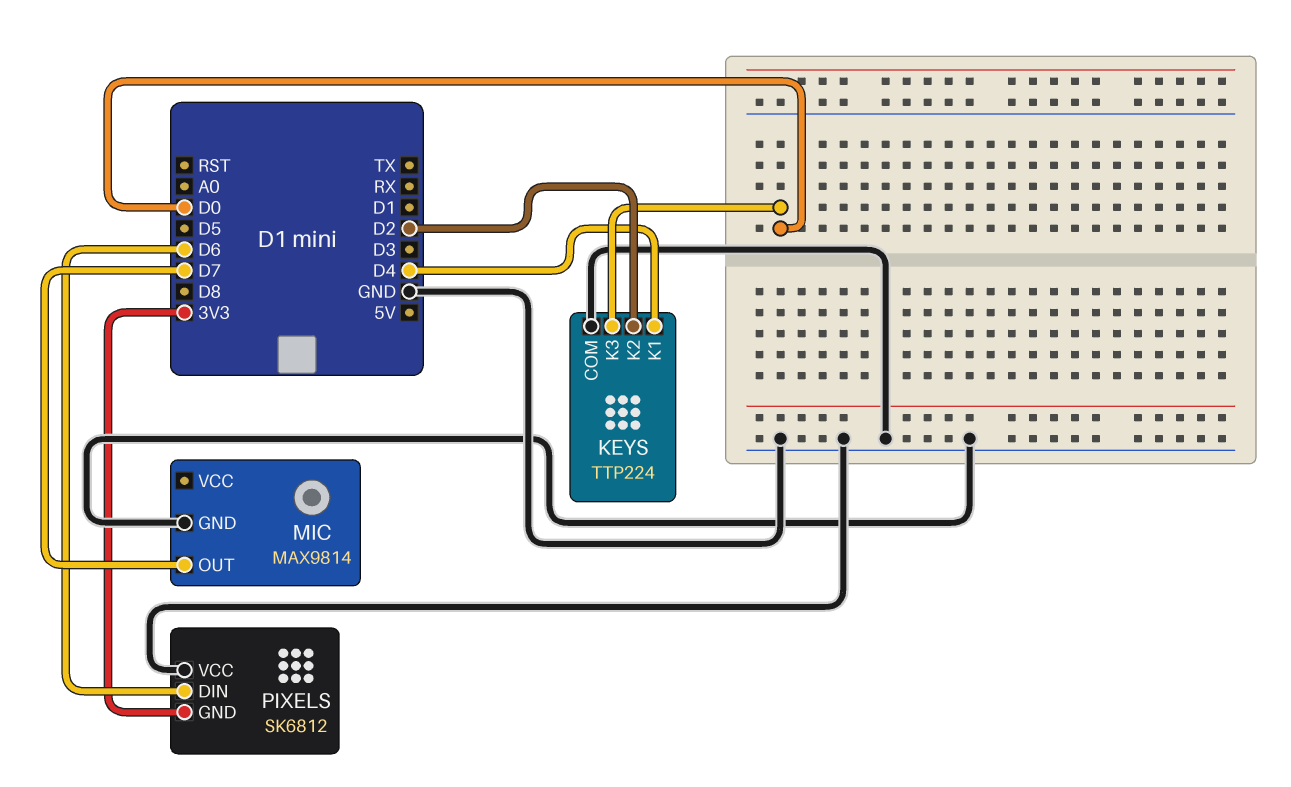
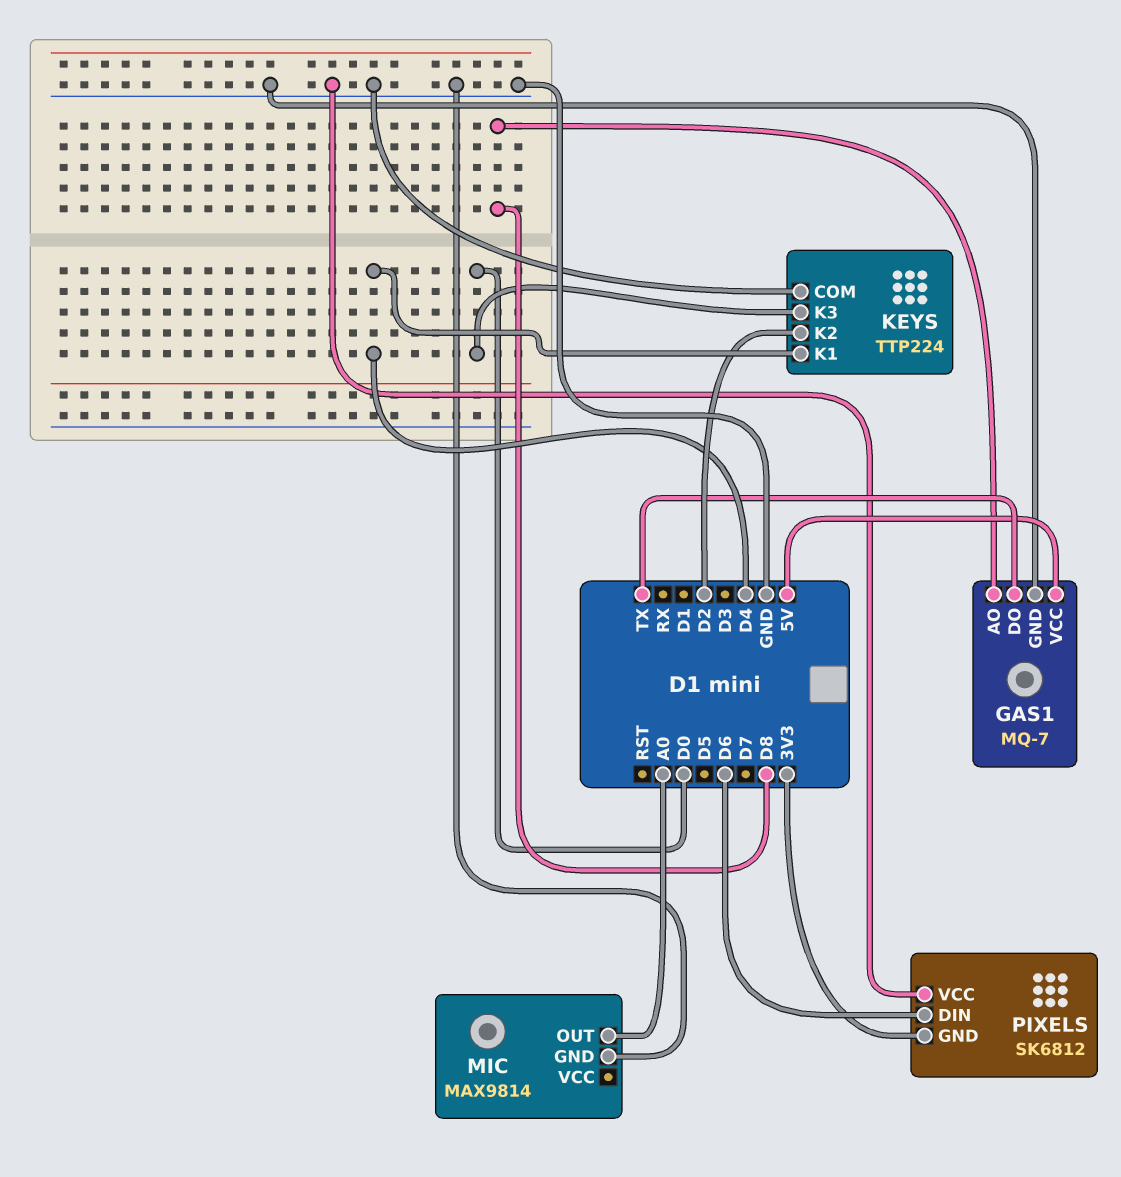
GAS1: none -> MQ-7
GAS1 pin AO: none -> D8
GAS1 pin DO: none -> TX
GAS1 pin GND: none -> GND
GAS1 pin VCC: none -> 5V
MIC pin OUT: D7 -> A0

